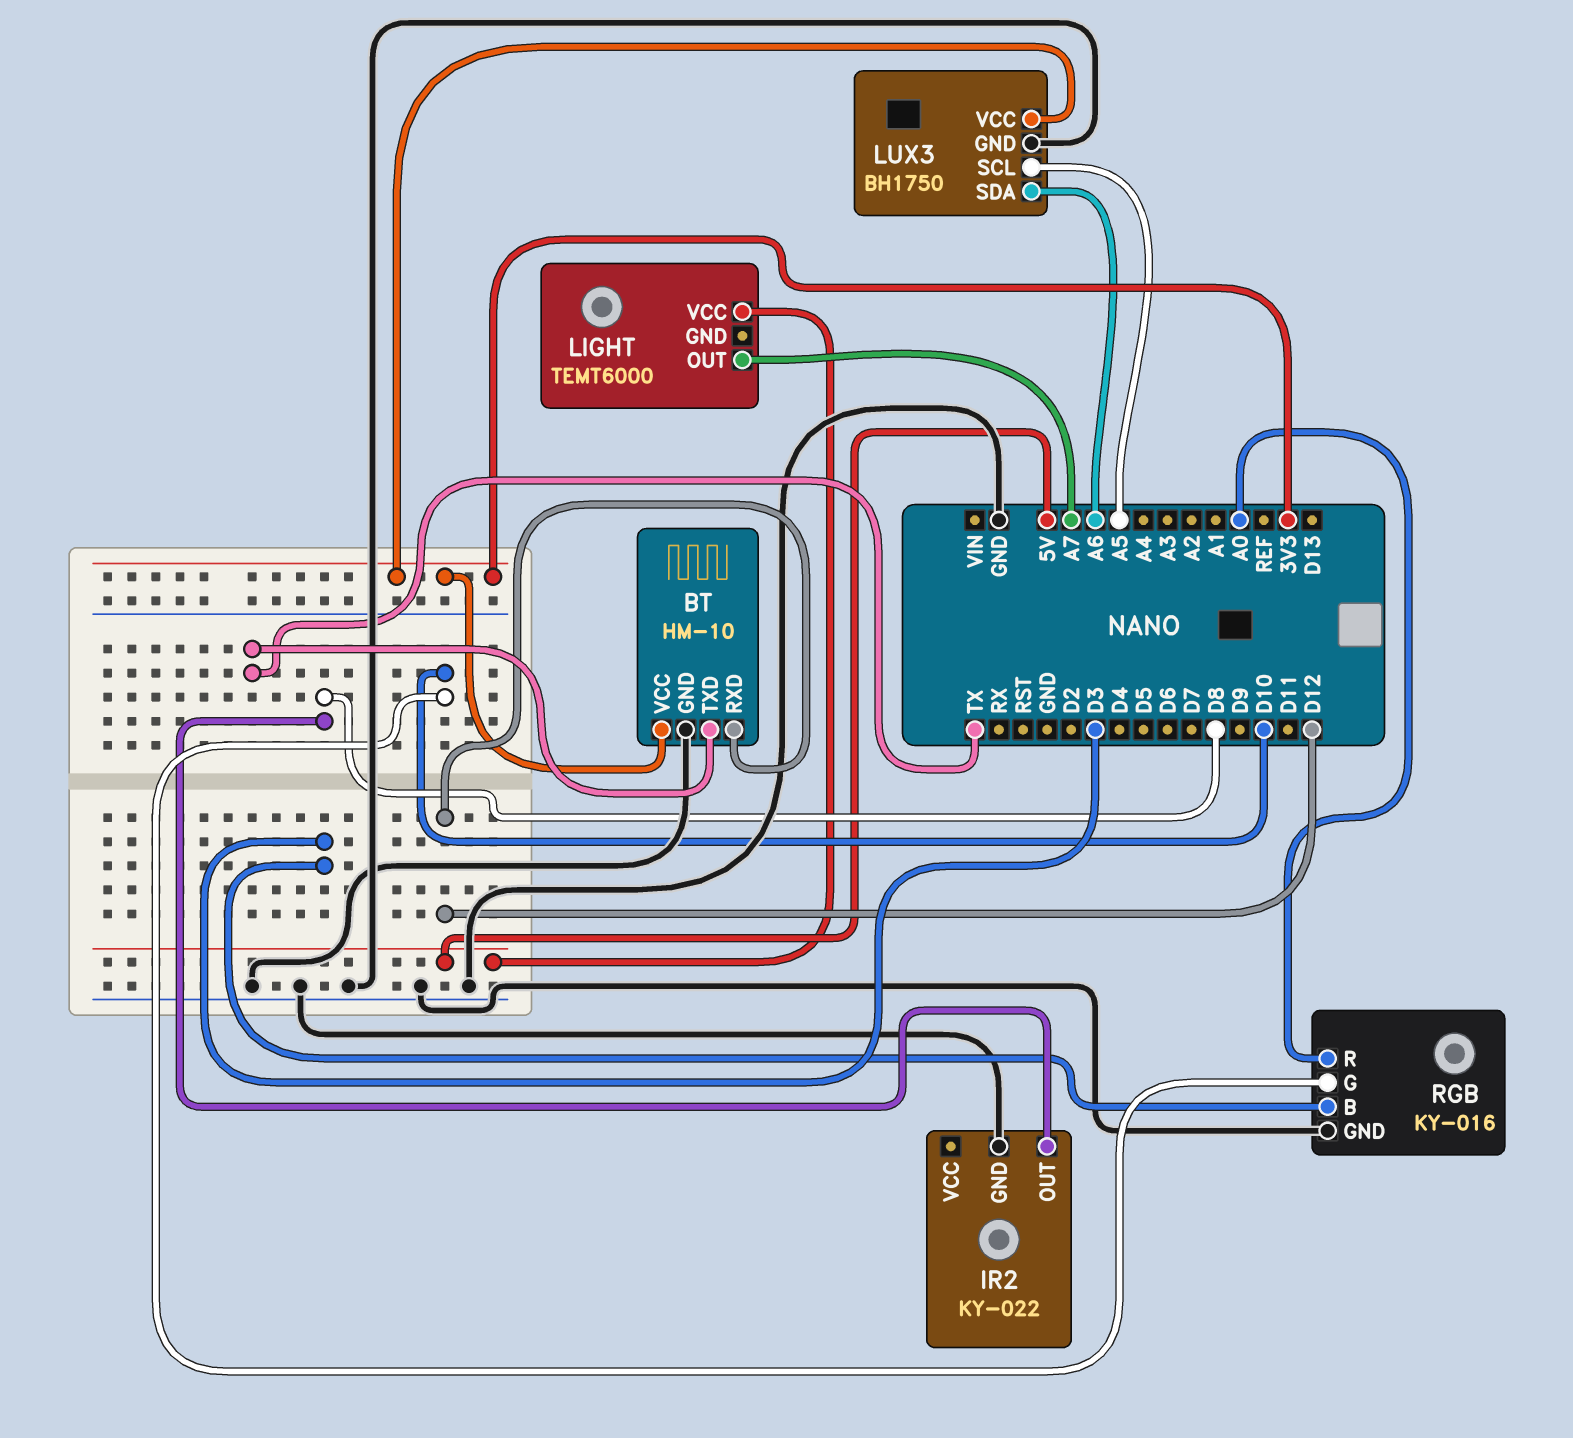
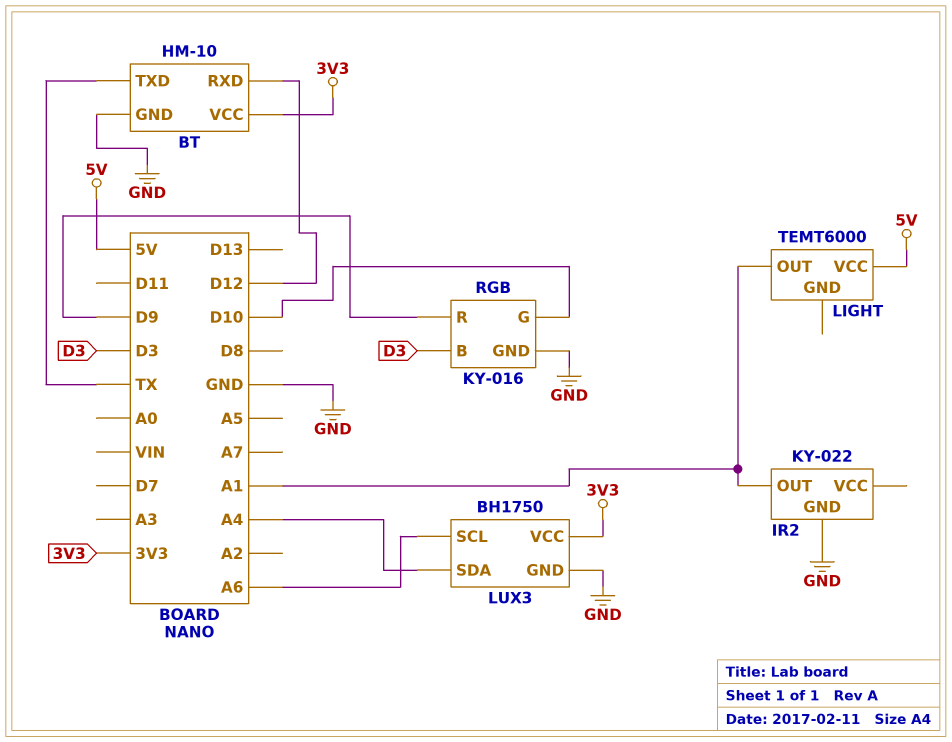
IR2 pin OUT: D8 -> A1
LIGHT pin OUT: A7 -> A1
LUX3 pin SCL: A5 -> A6
LUX3 pin SDA: A6 -> A4
RGB pin R: A0 -> D9

